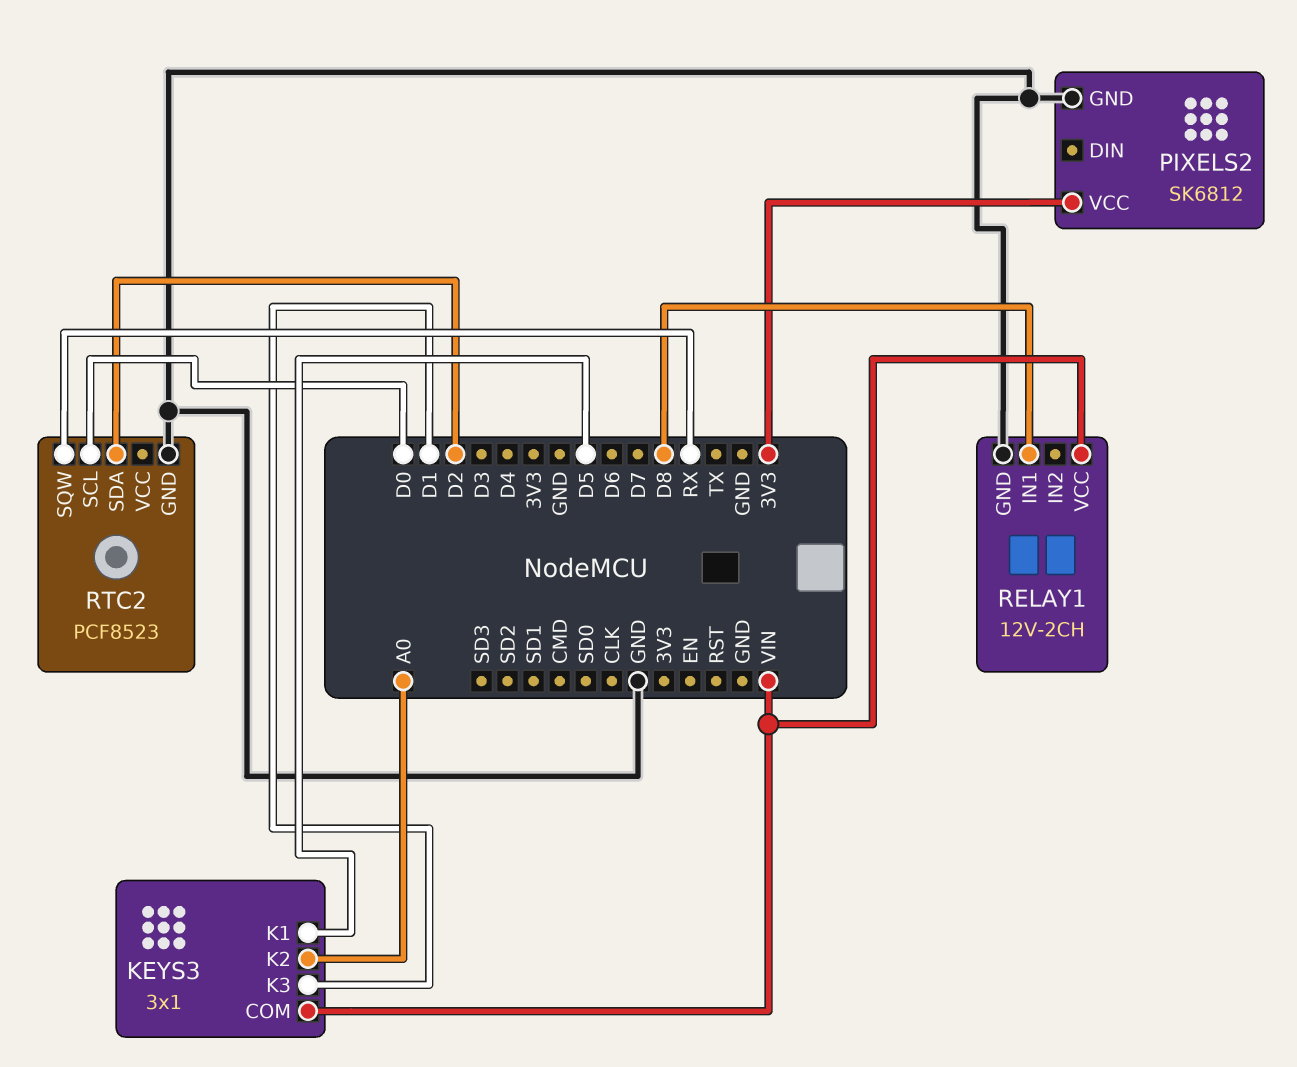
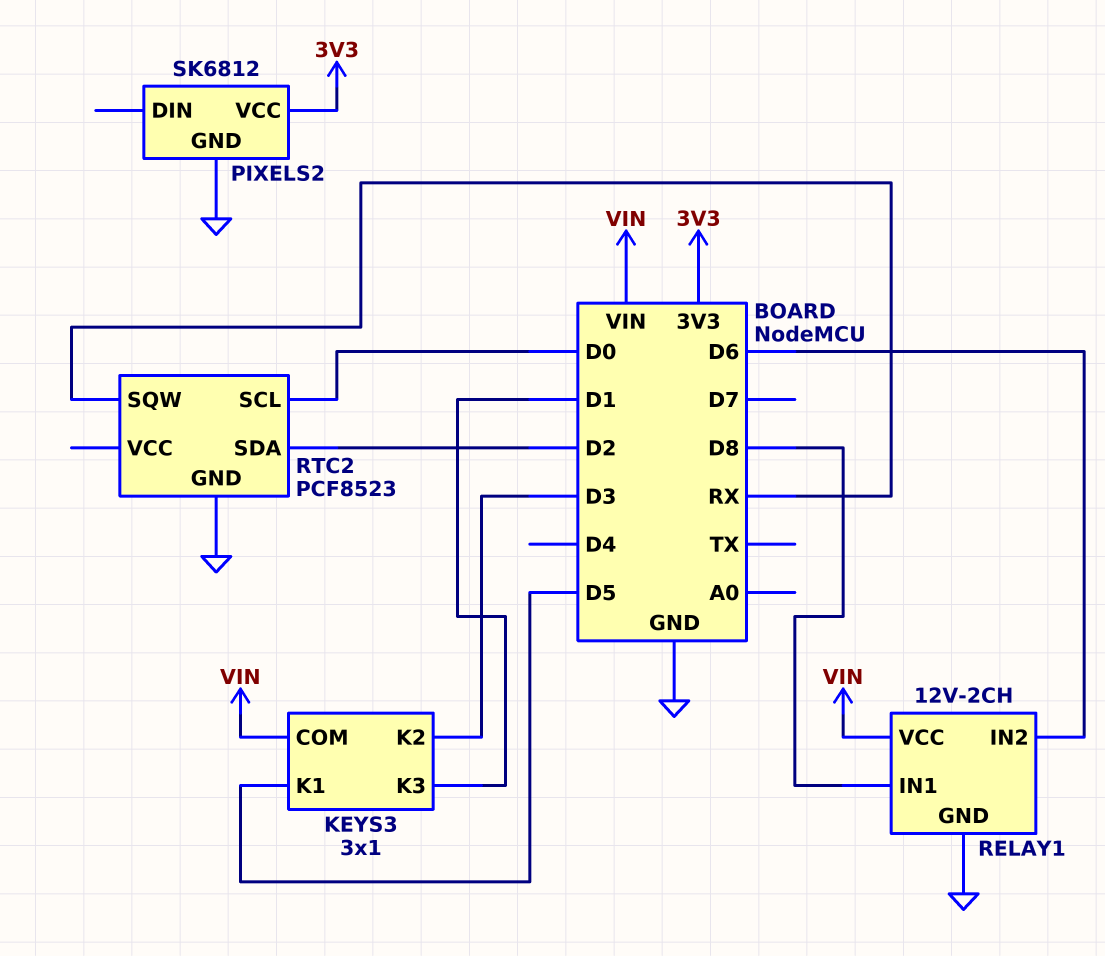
KEYS3 pin K2: A0 -> D3
RELAY1 pin IN2: none -> D6

